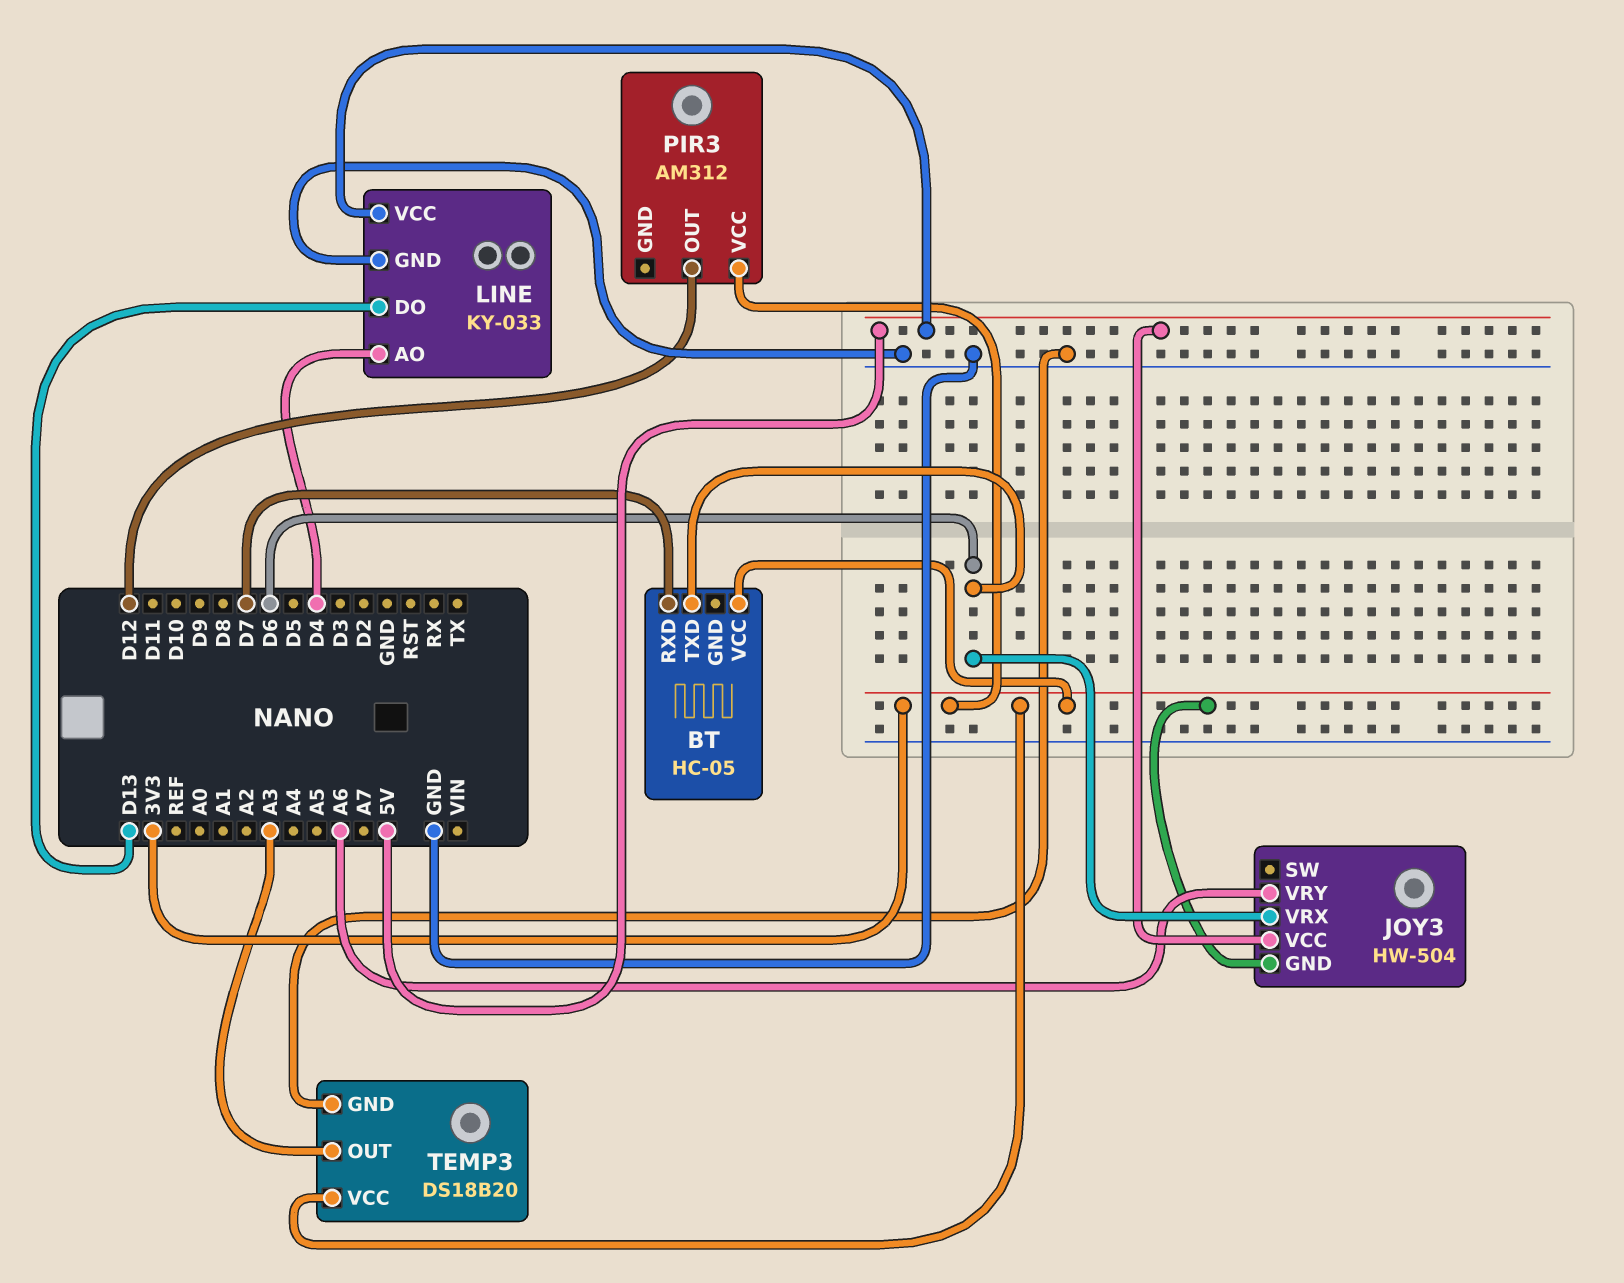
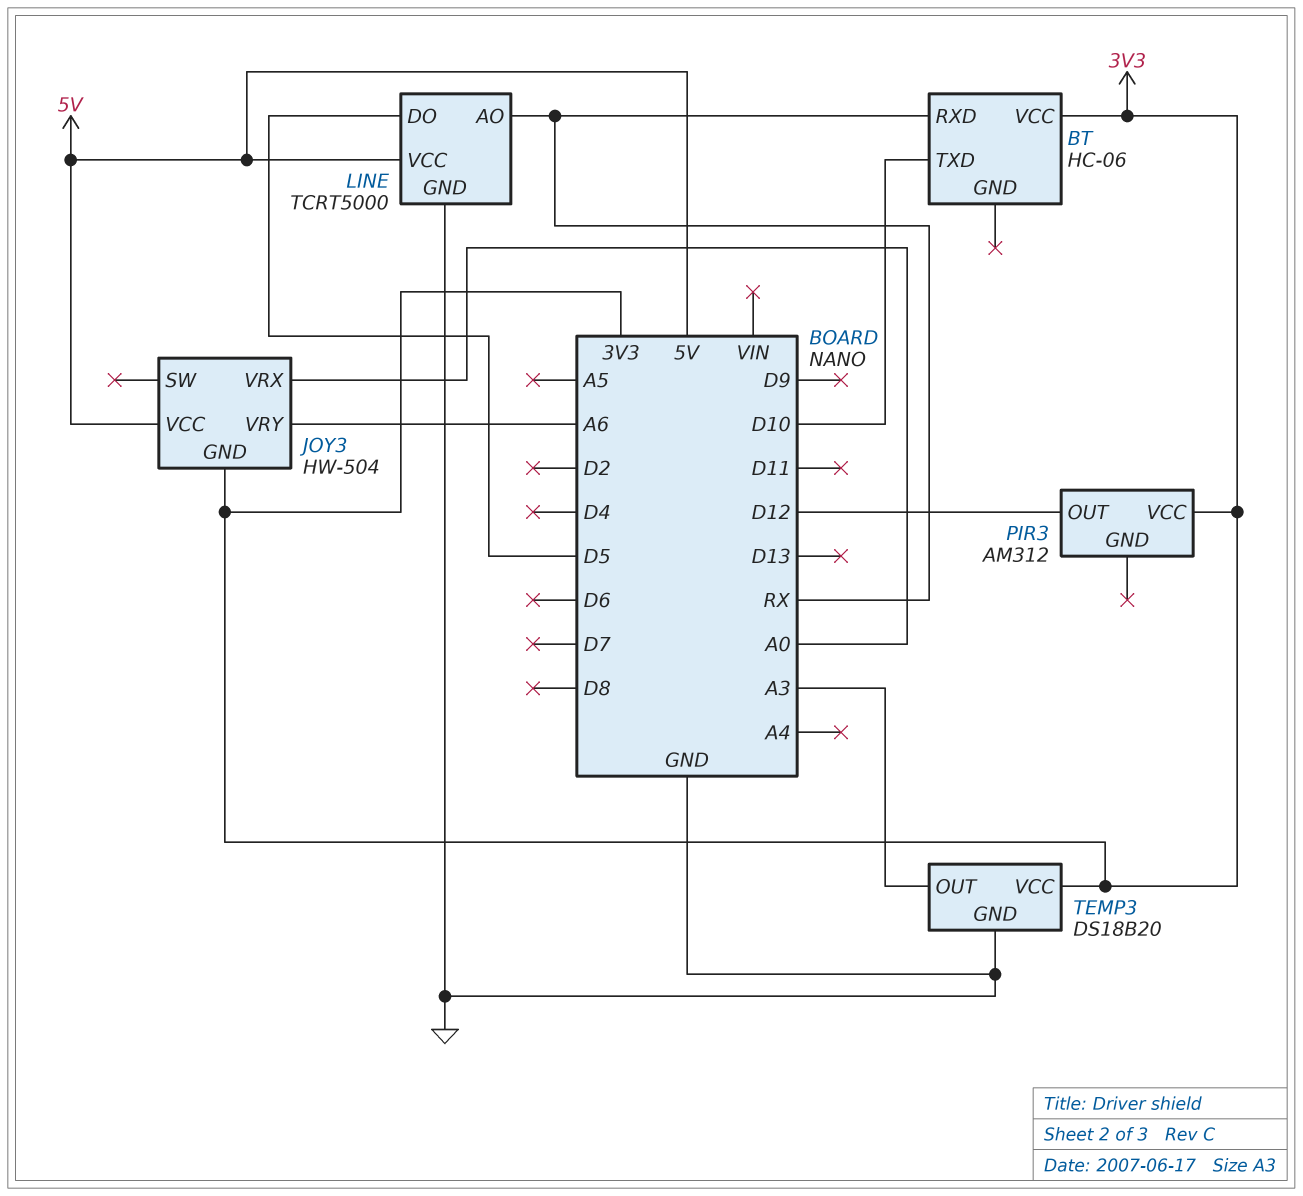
BT: HC-05 -> HC-06
BT pin RXD: D7 -> RX
BT pin TXD: D6 -> D10
JOY3 pin VRX: D6 -> A0
LINE: KY-033 -> TCRT5000
LINE pin AO: D4 -> RX
LINE pin DO: D13 -> D5

